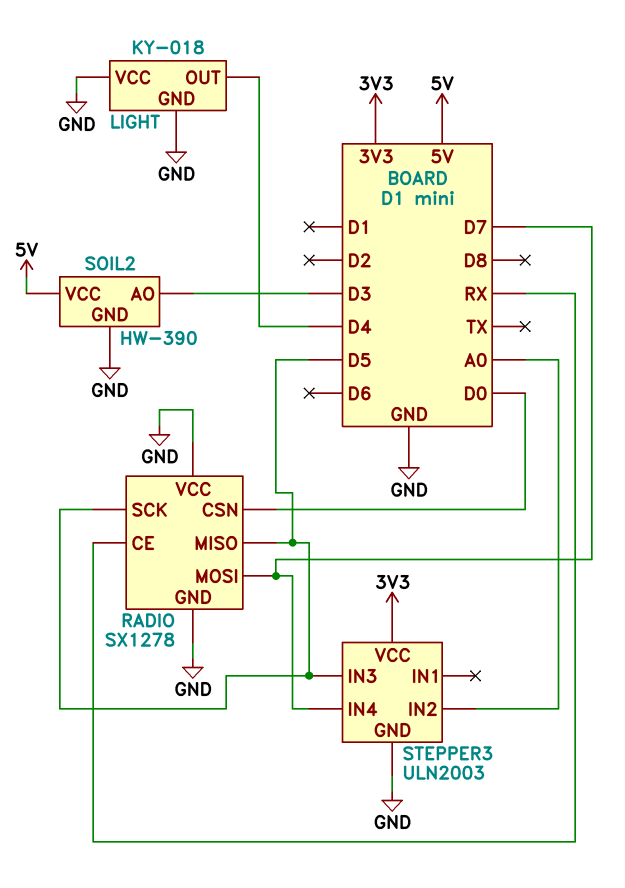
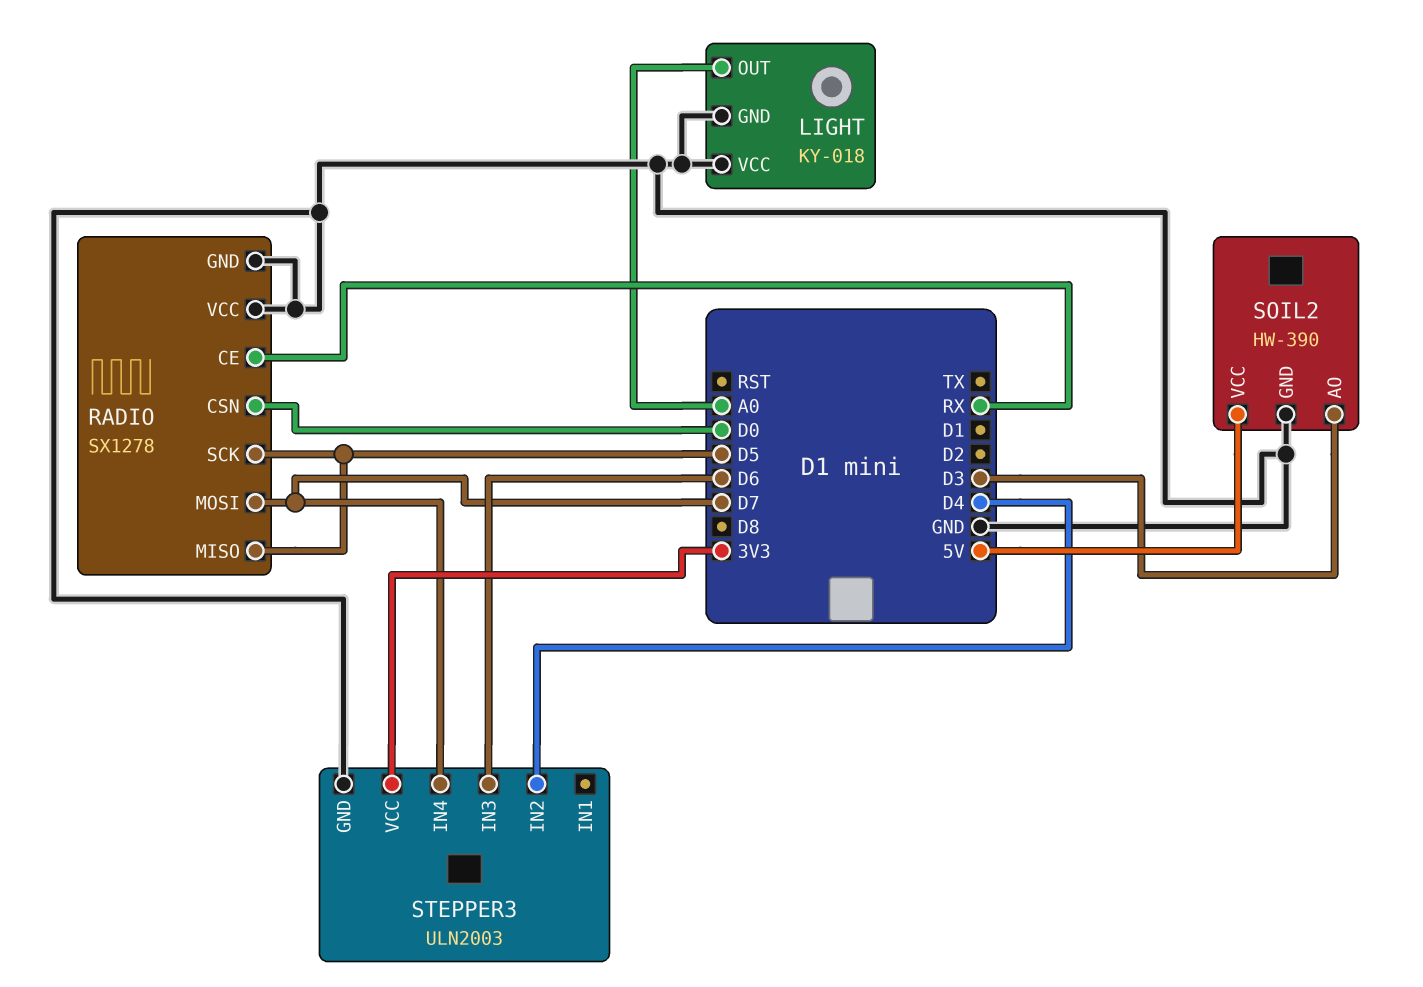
LIGHT pin OUT: D4 -> A0
STEPPER3 pin IN2: A0 -> D4
STEPPER3 pin IN3: D5 -> D6

